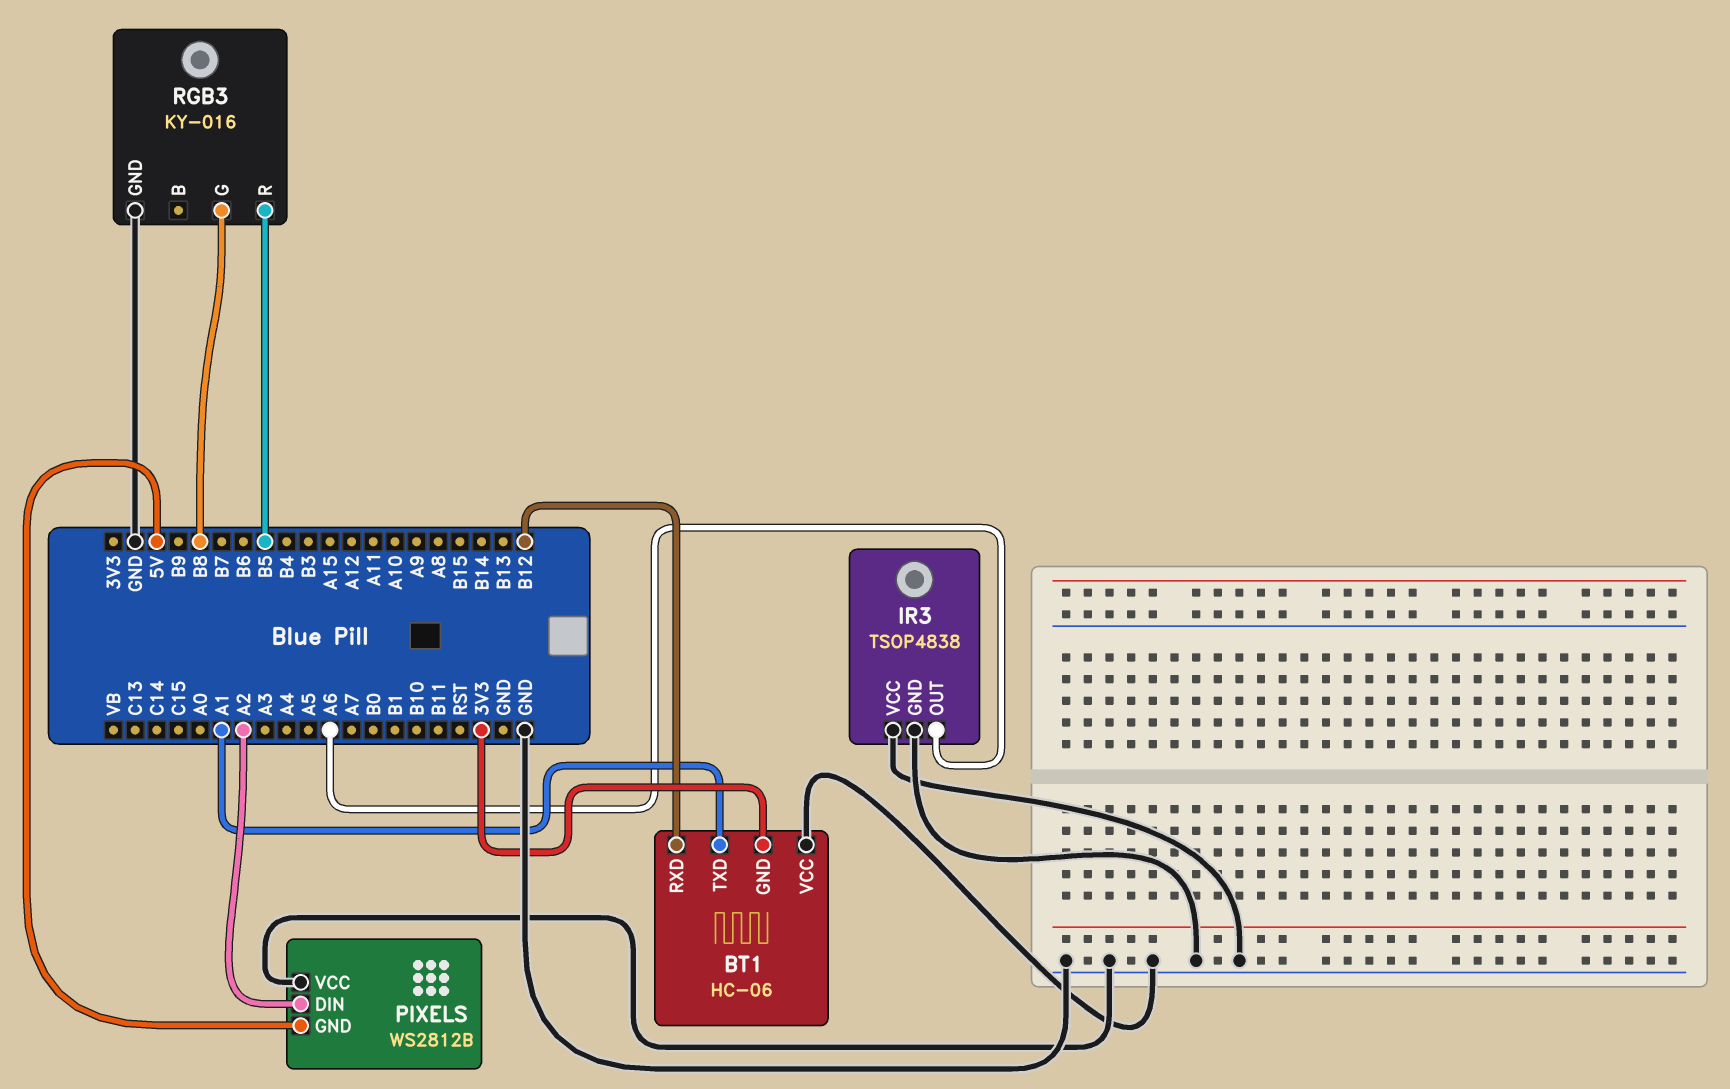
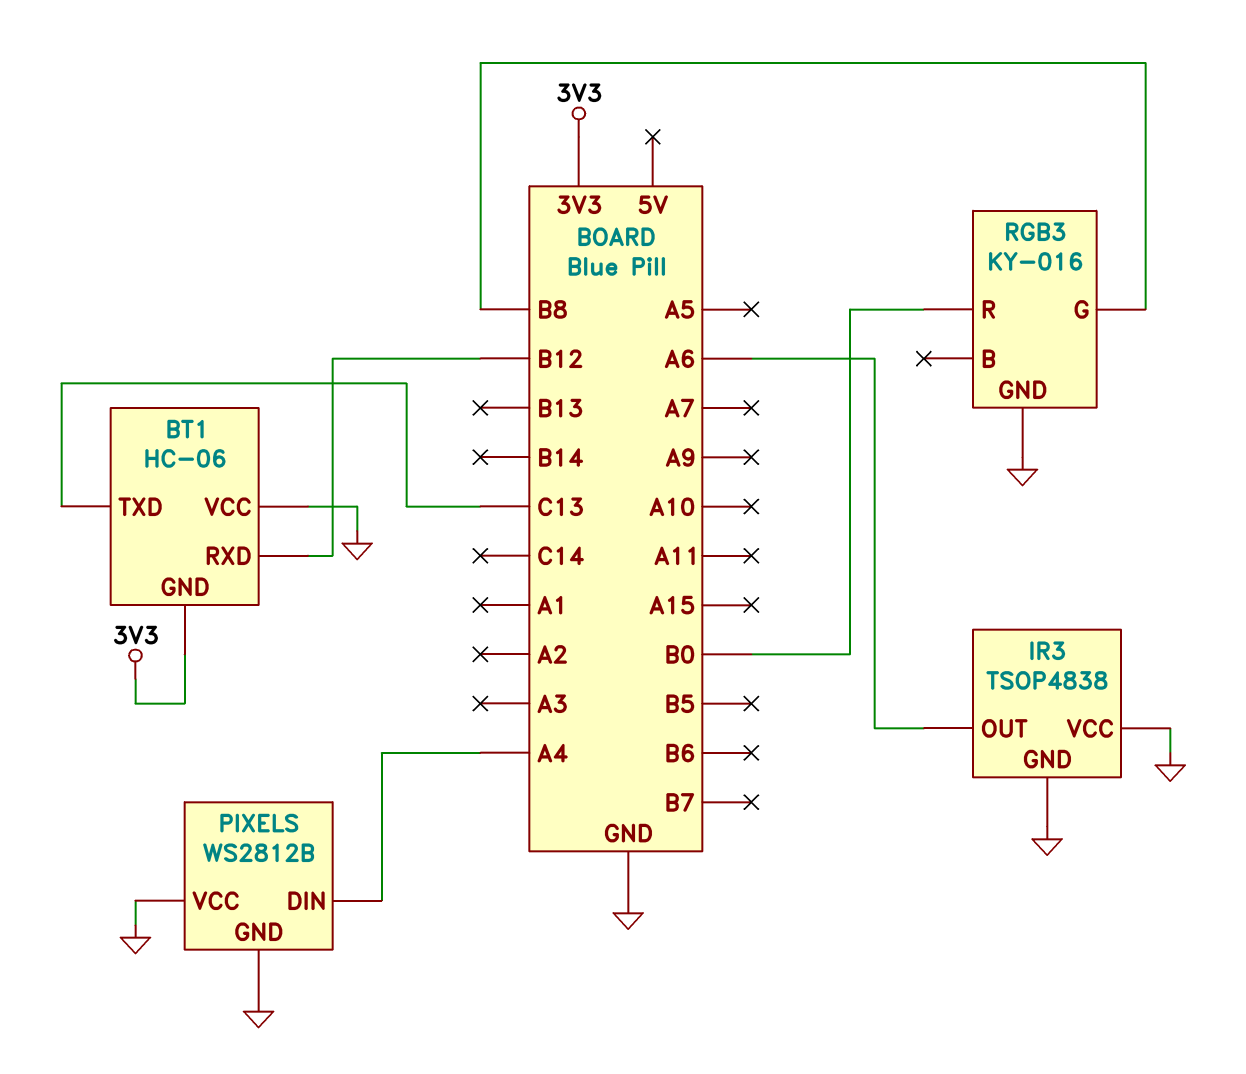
BT1 pin TXD: A1 -> C13
PIXELS pin DIN: A2 -> A4
PIXELS pin GND: 5V -> GND
RGB3 pin R: B5 -> B0

